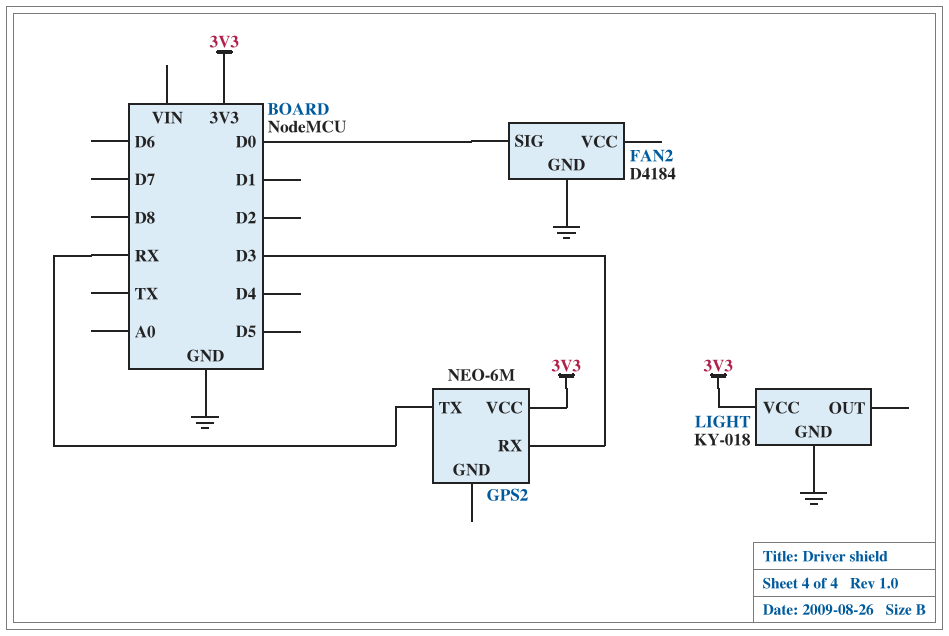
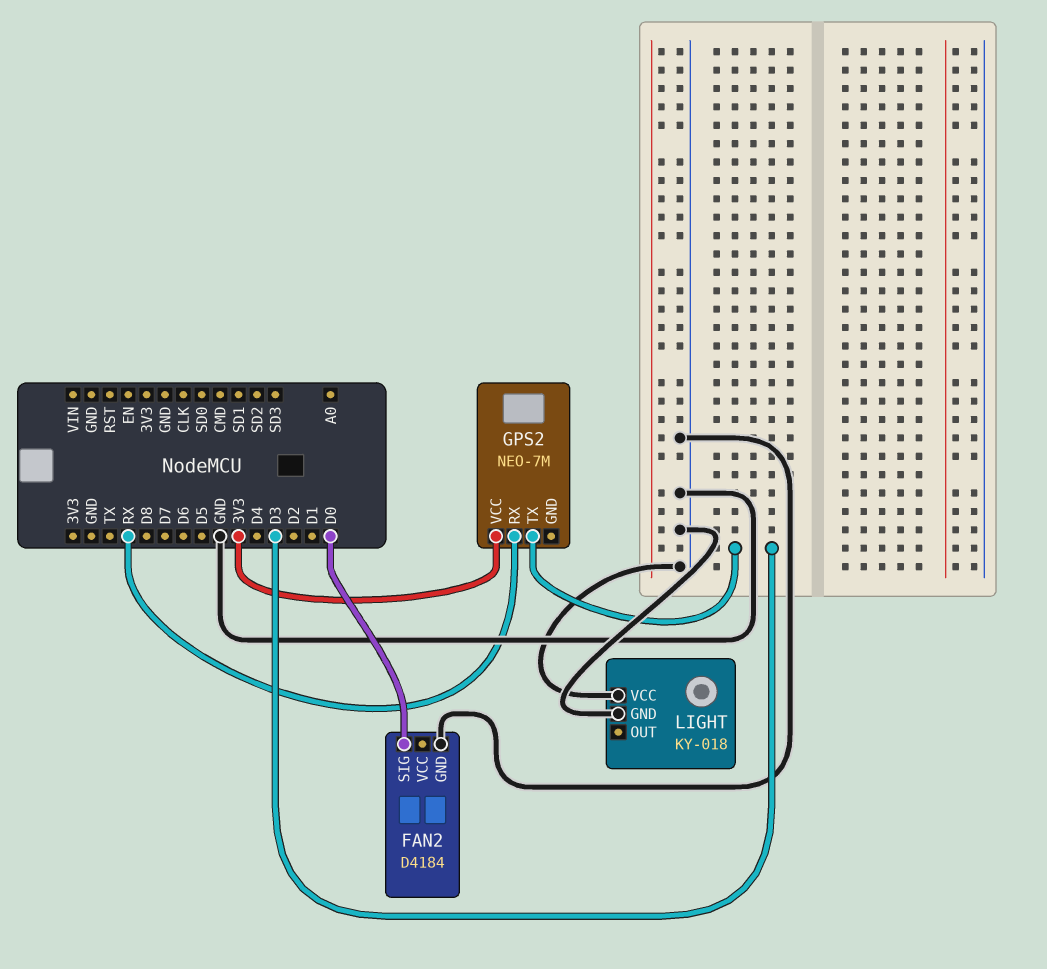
GPS2: NEO-6M -> NEO-7M
GPS2 pin RX: D3 -> RX
GPS2 pin TX: RX -> D3
LIGHT pin VCC: 3V3 -> GND

